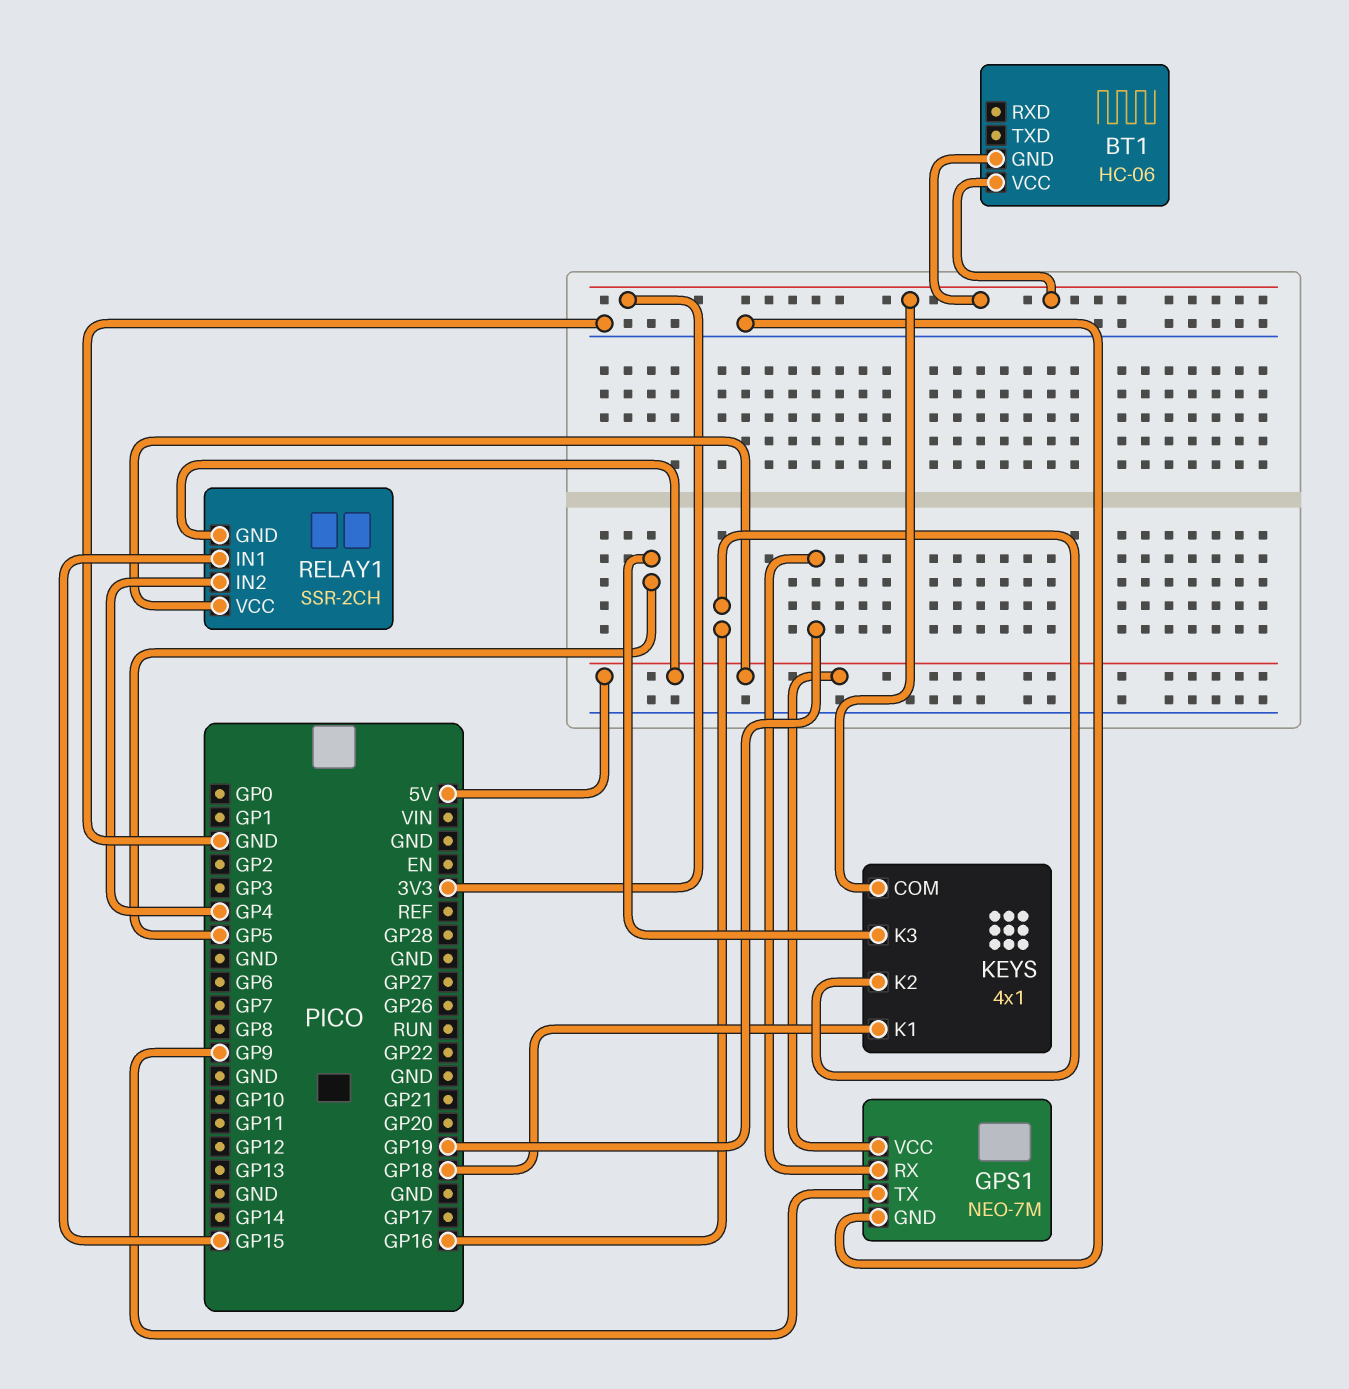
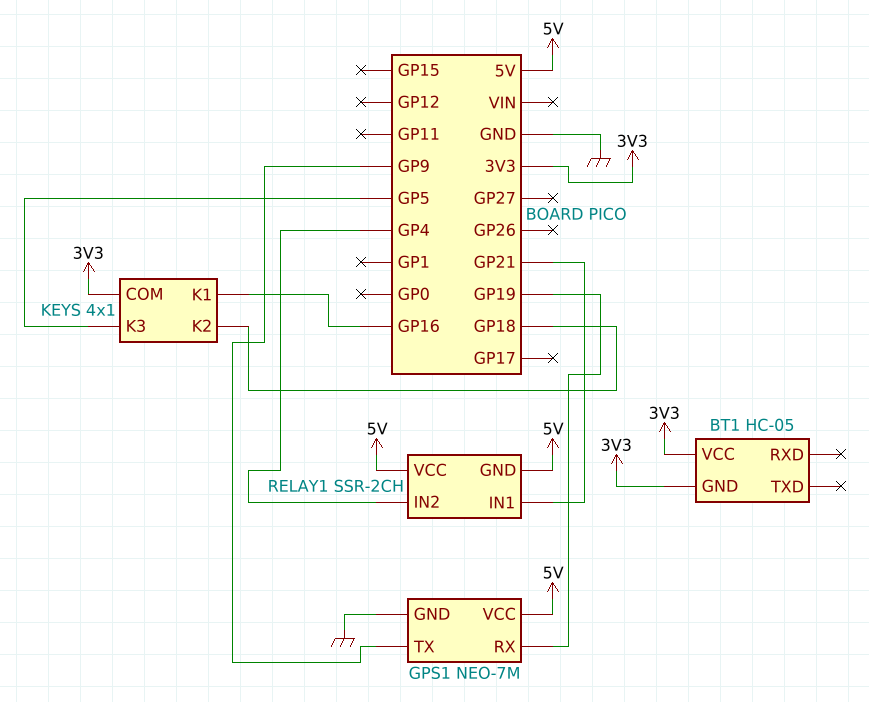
BT1: HC-06 -> HC-05
KEYS pin K1: GP18 -> GP16
KEYS pin K2: GP16 -> GP18
RELAY1 pin IN1: GP15 -> GP21

